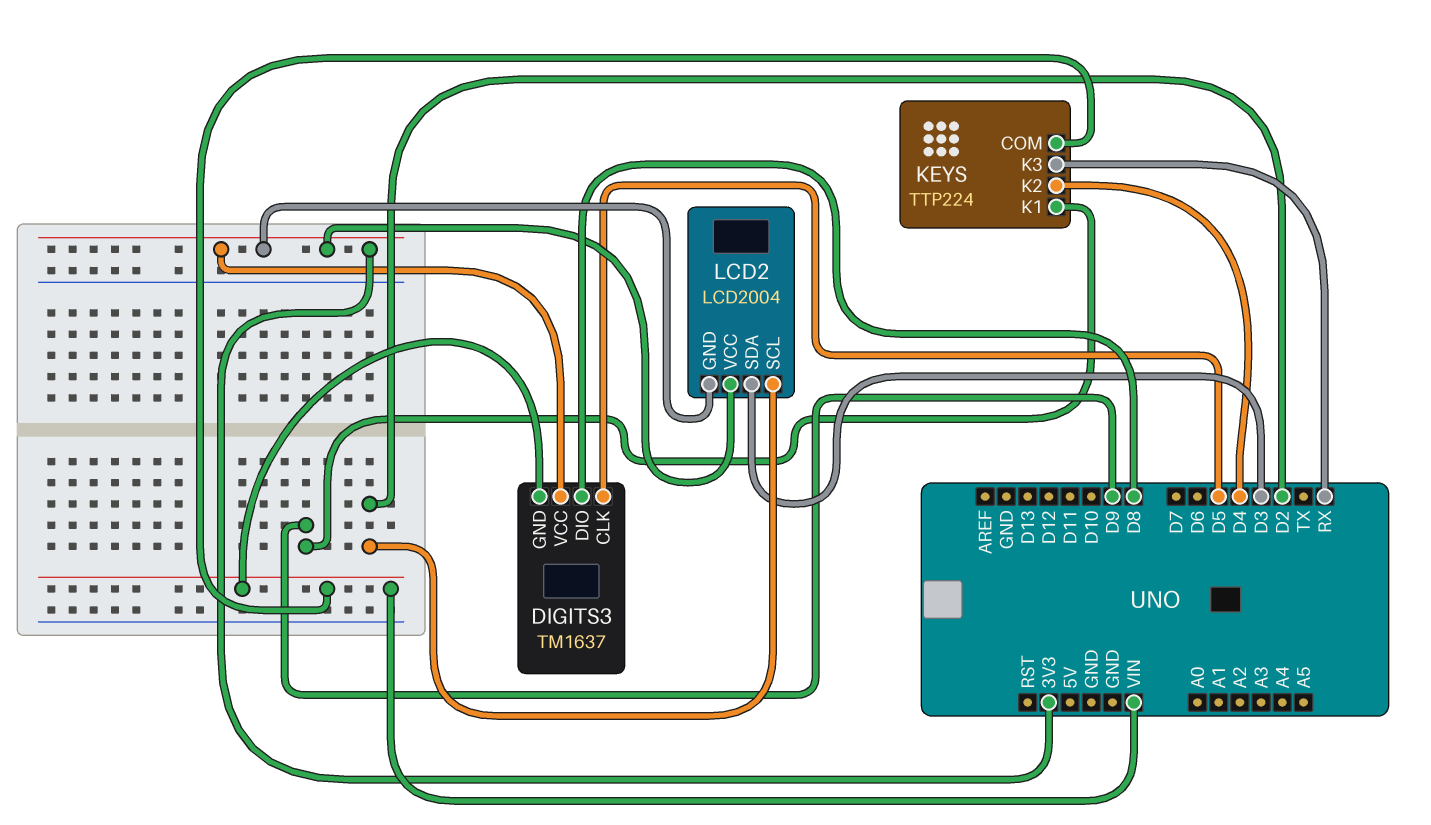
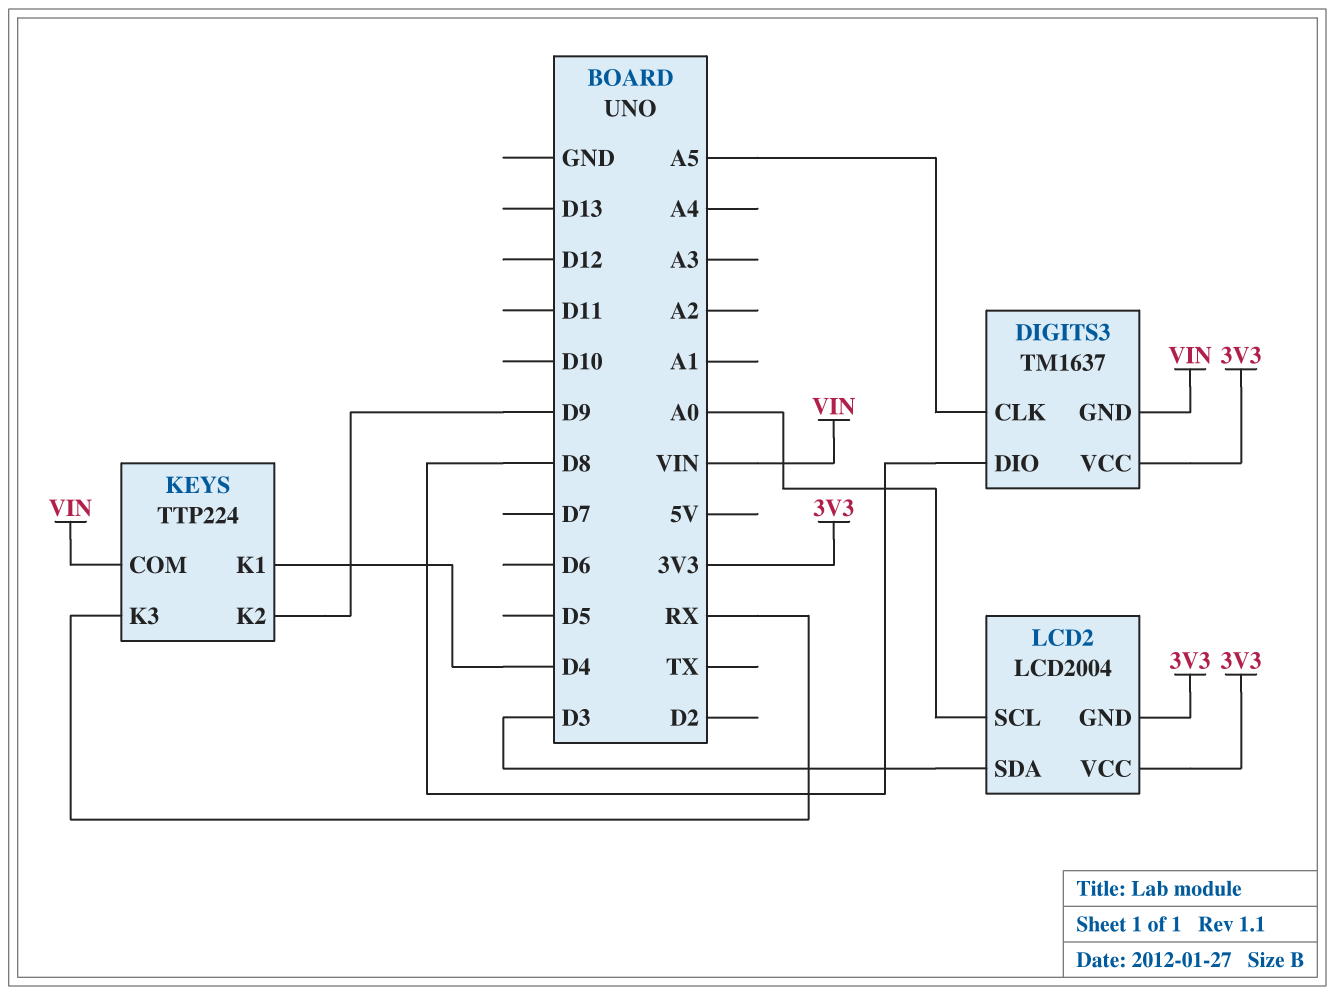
DIGITS3 pin CLK: D5 -> A5
KEYS pin K1: D9 -> D4
KEYS pin K2: D4 -> D9
LCD2 pin SCL: D2 -> A0

